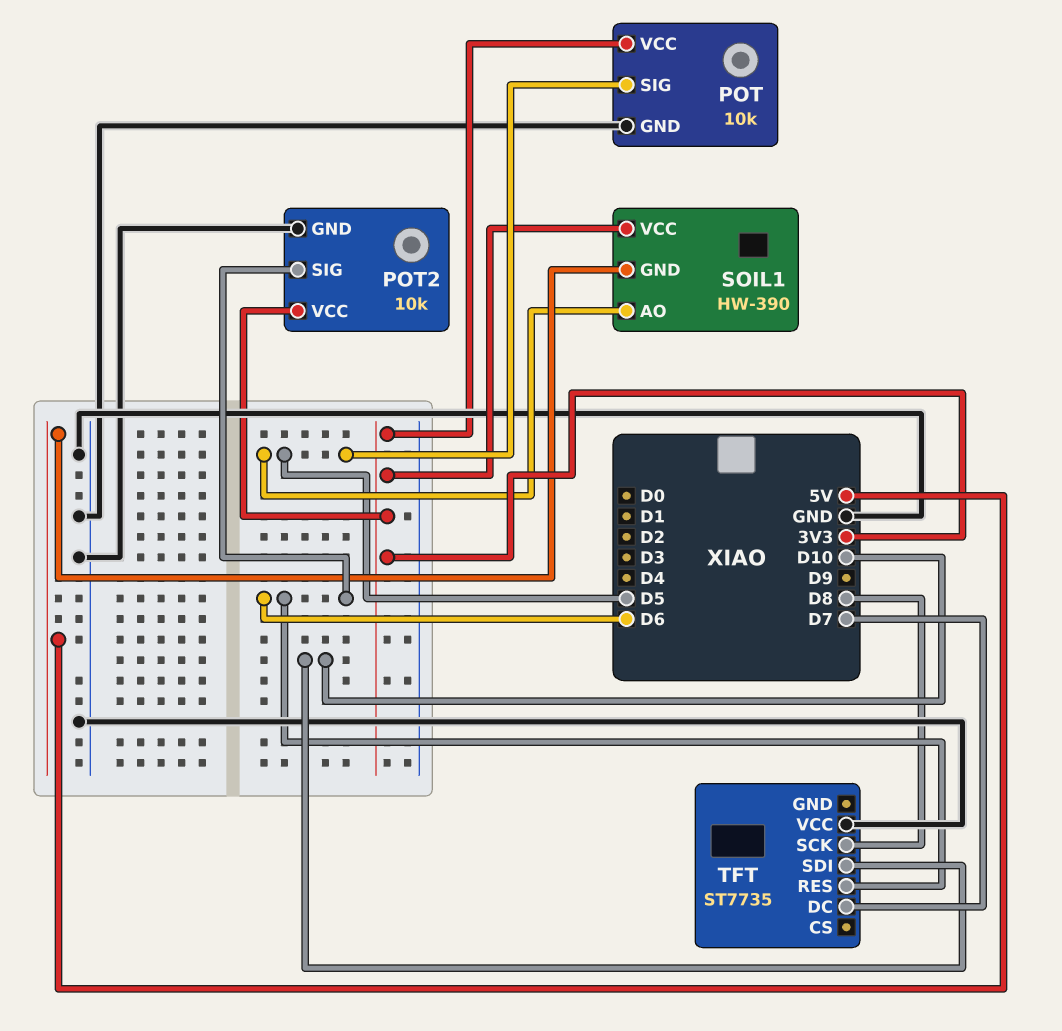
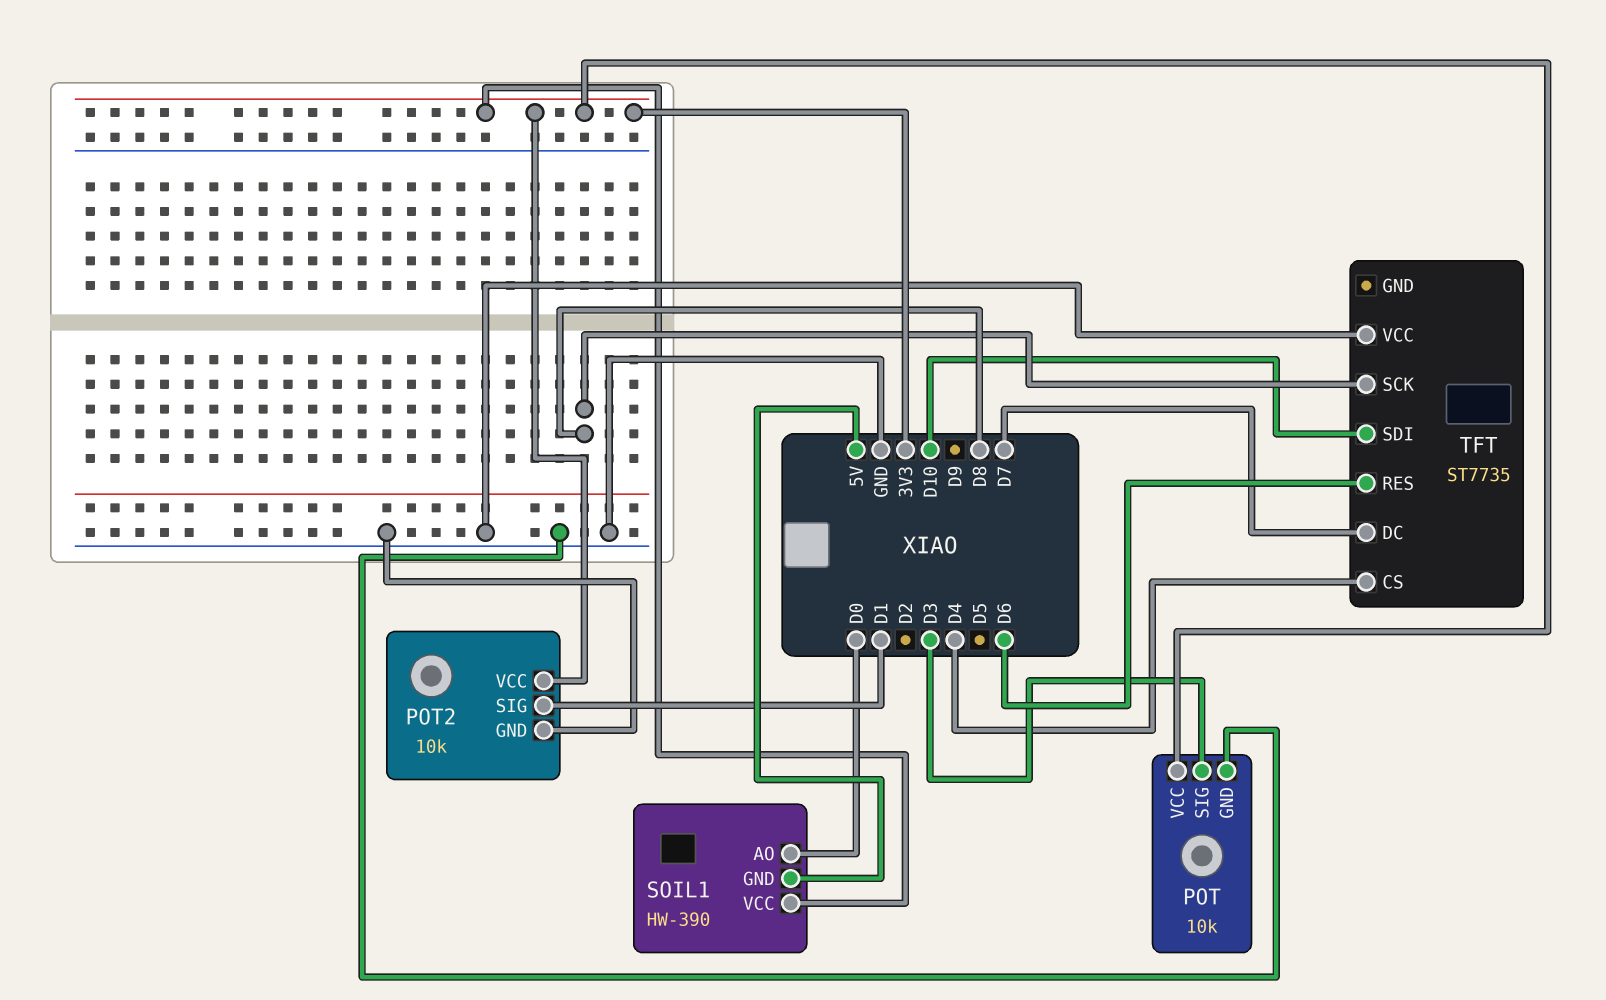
POT pin SIG: D5 -> D3
POT2 pin SIG: D6 -> D1
SOIL1 pin AO: D5 -> D0
TFT pin CS: none -> D4

